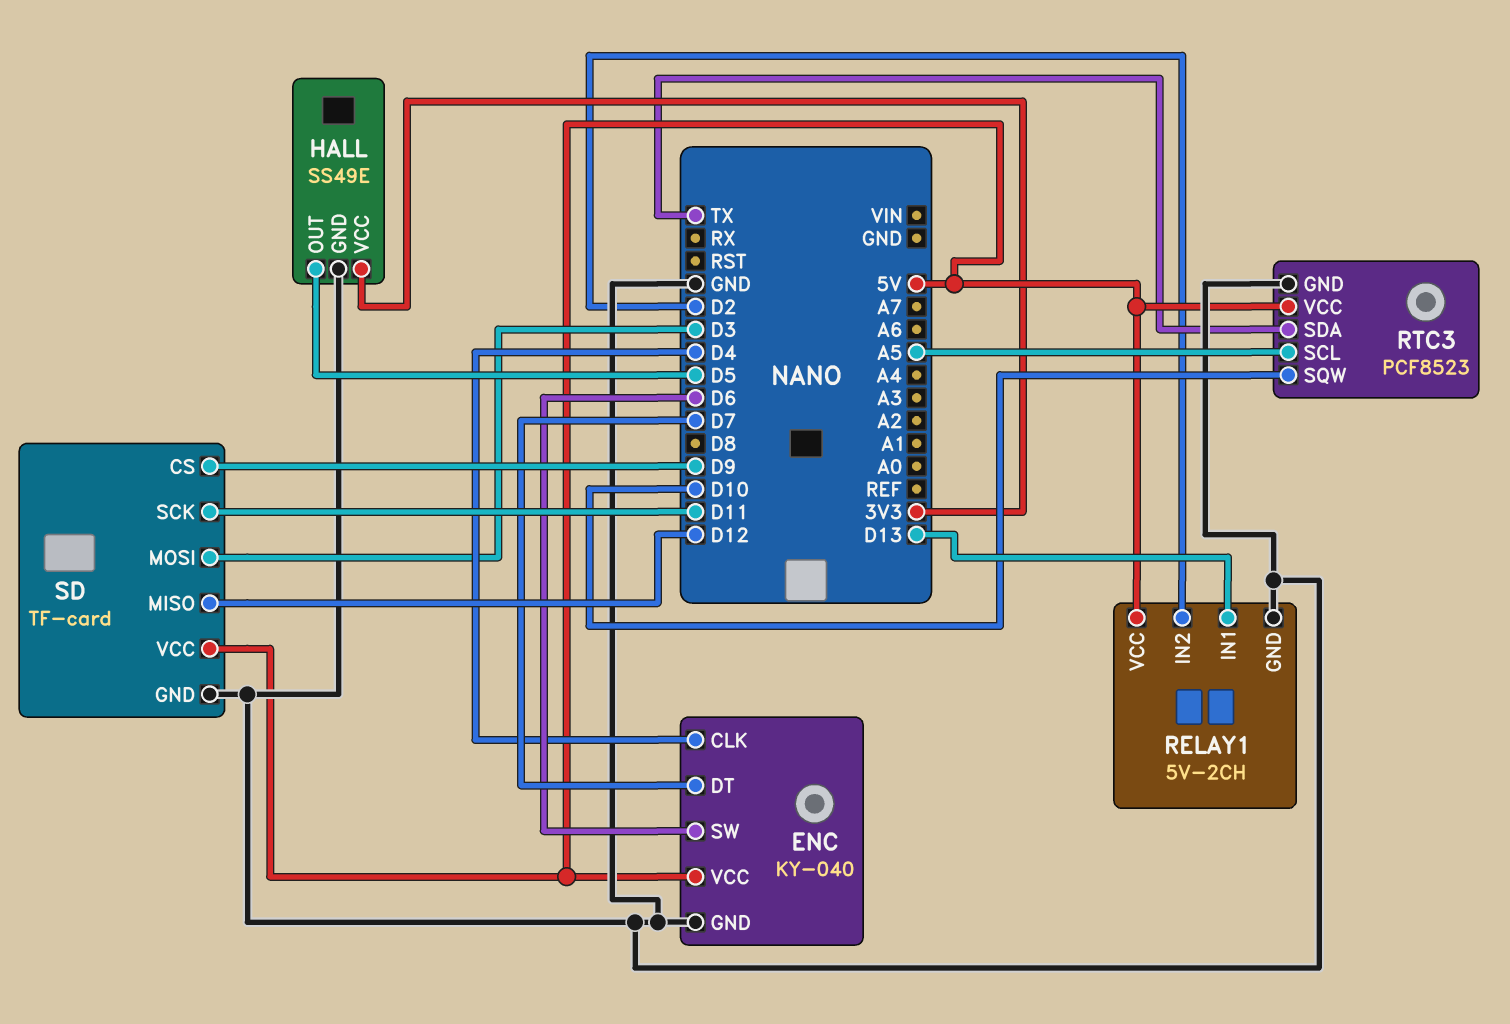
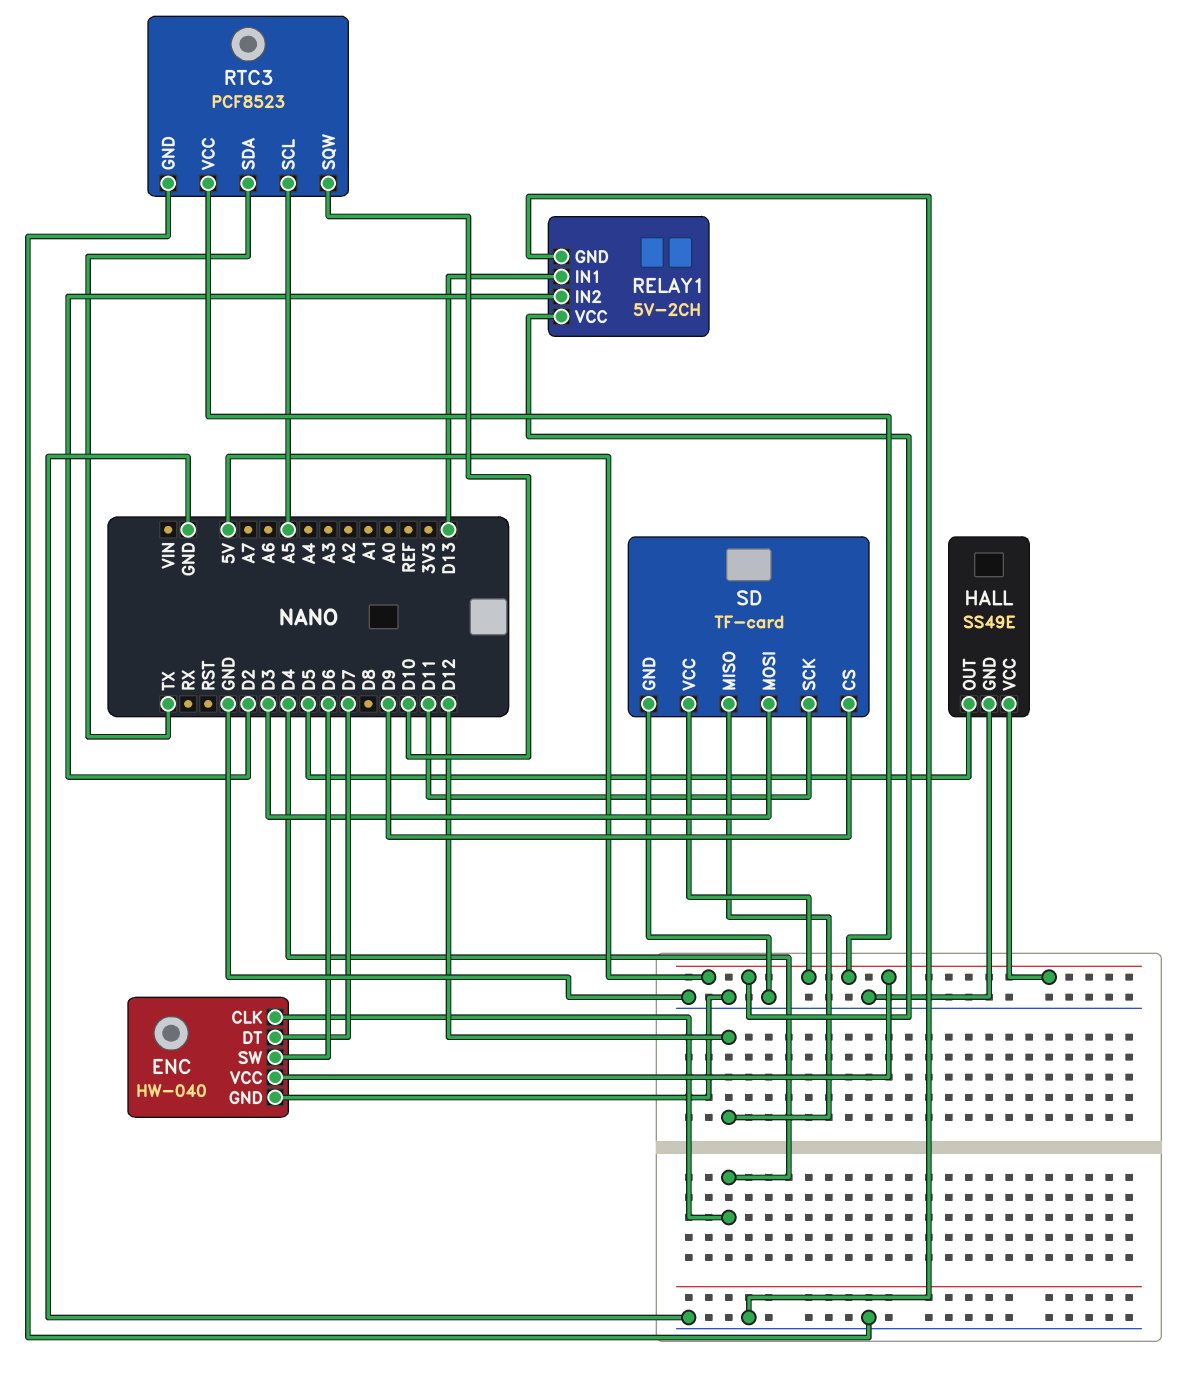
ENC: KY-040 -> HW-040
HALL pin VCC: 3V3 -> 5V

